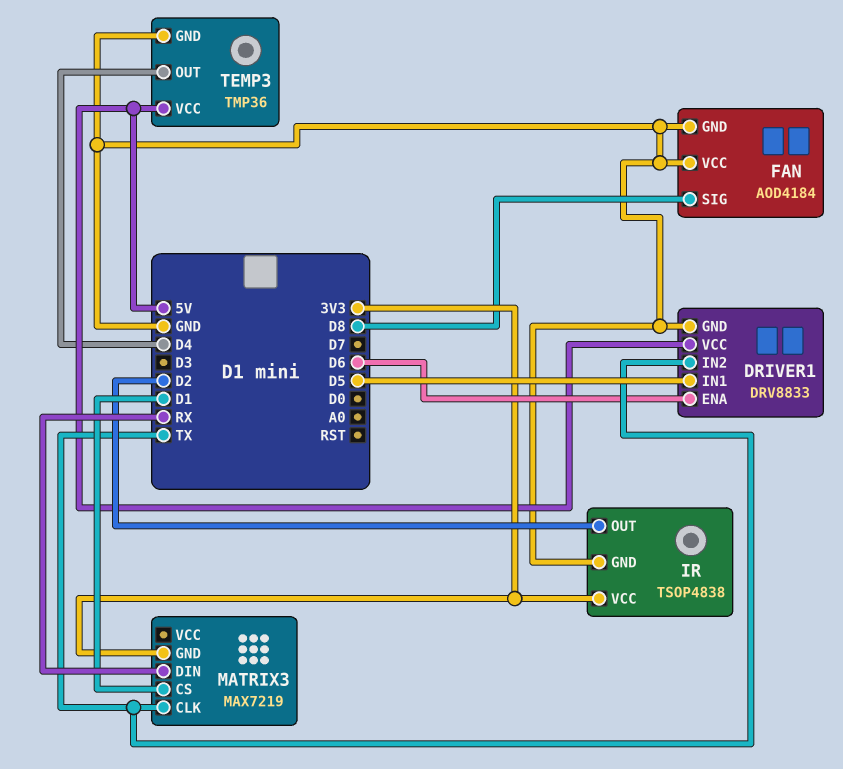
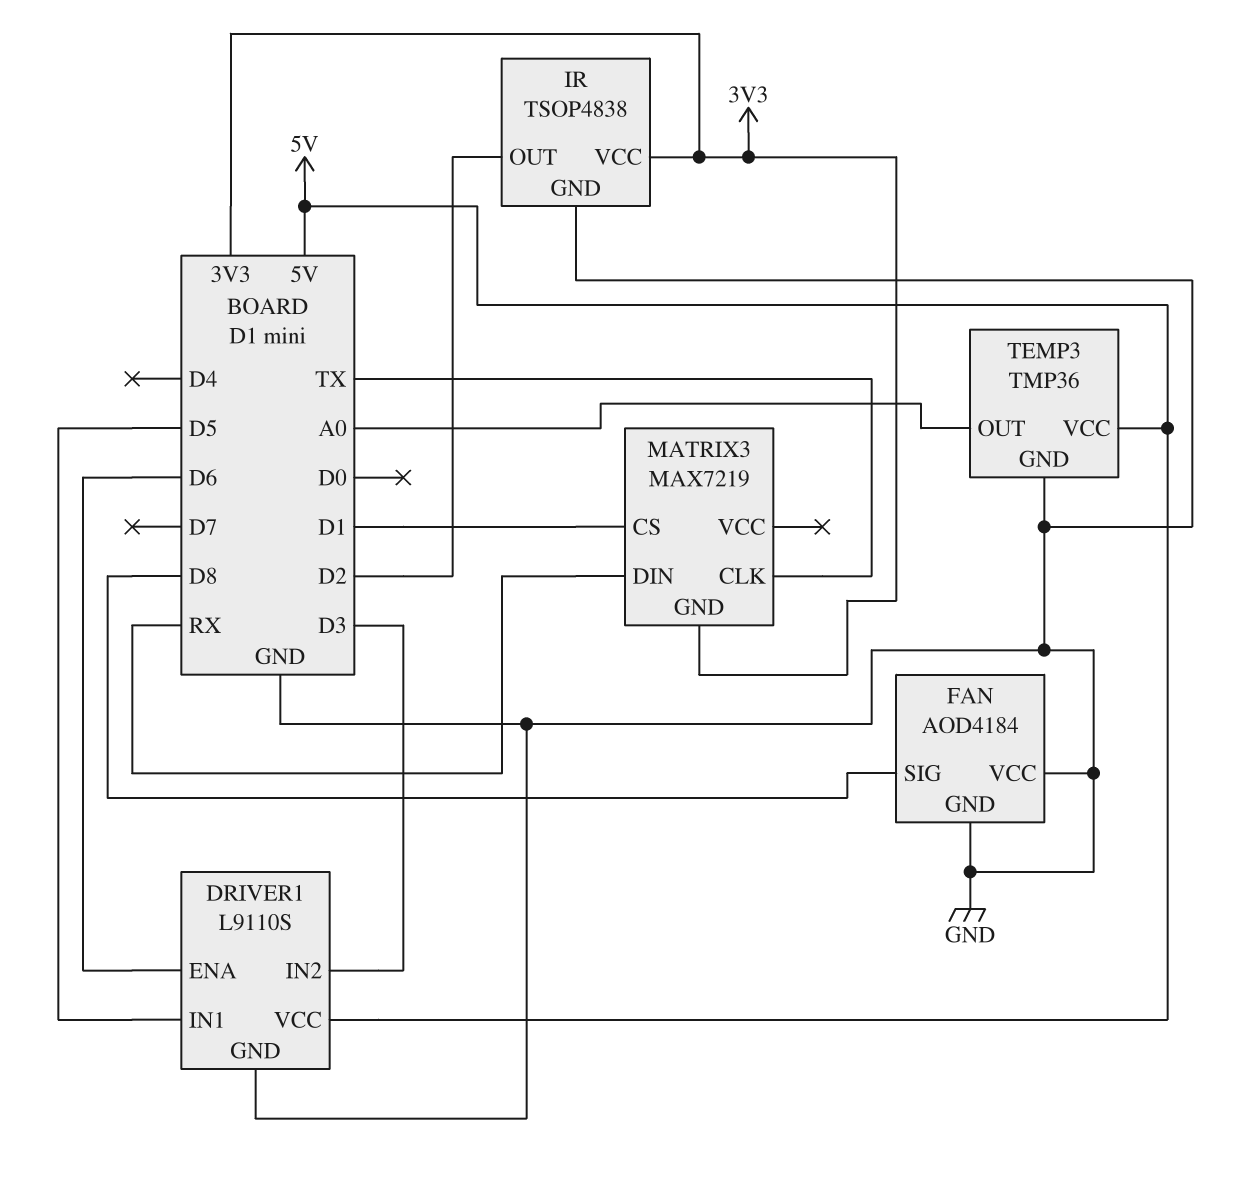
DRIVER1: DRV8833 -> L9110S
DRIVER1 pin IN2: TX -> D3
TEMP3 pin OUT: D4 -> A0

